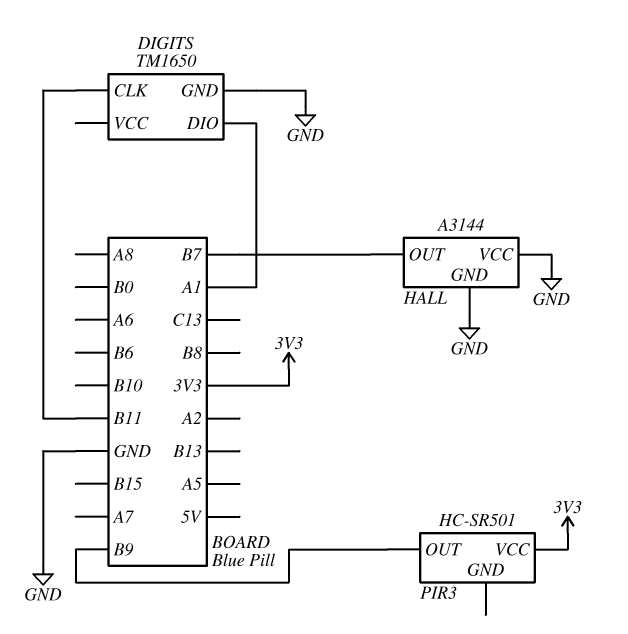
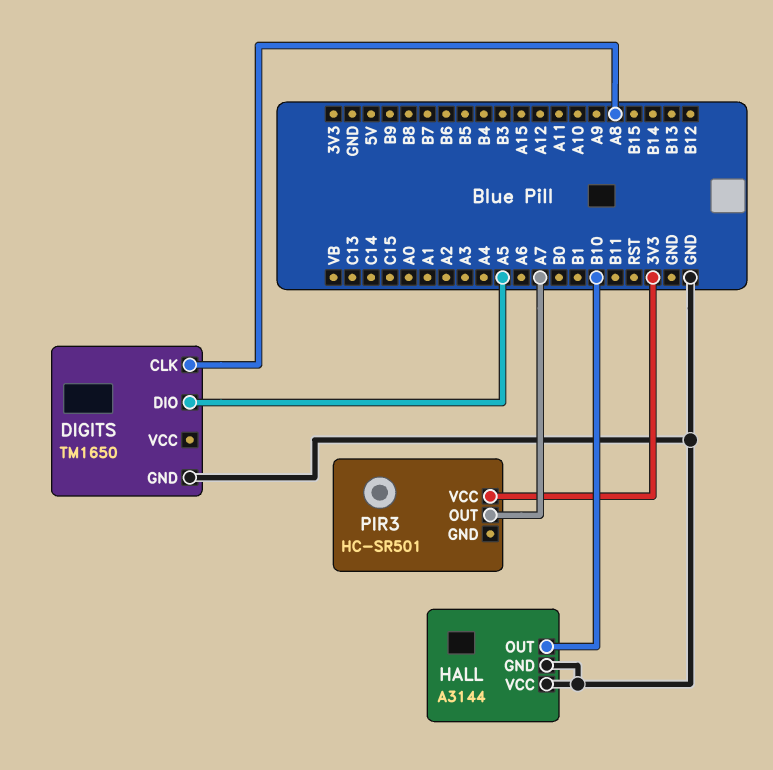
DIGITS pin CLK: B11 -> A8
DIGITS pin DIO: A1 -> A5
HALL pin OUT: B7 -> B10
PIR3 pin OUT: B9 -> A7

